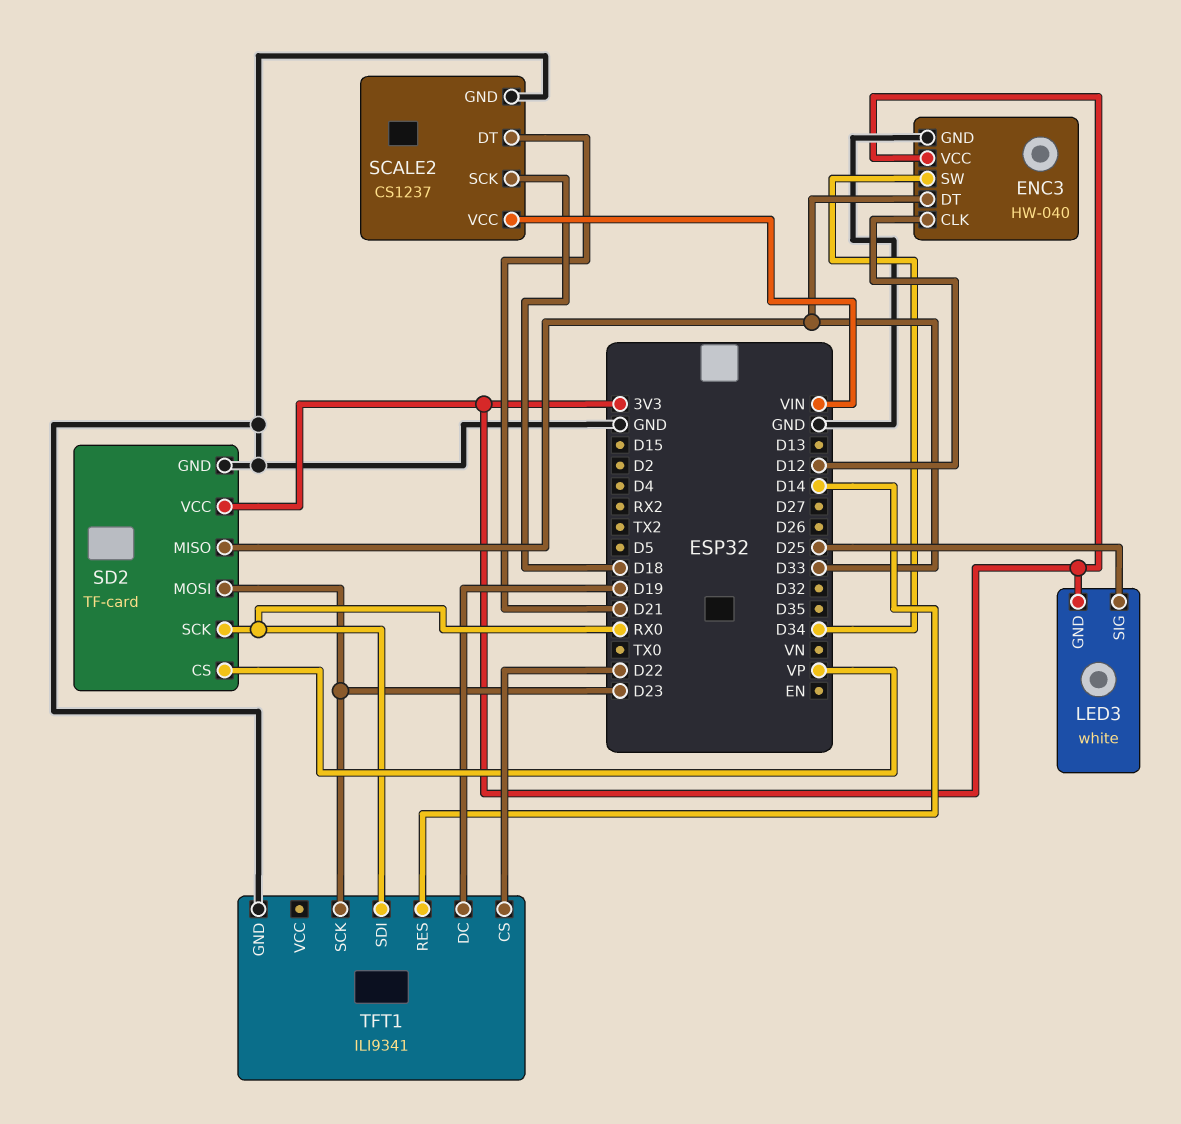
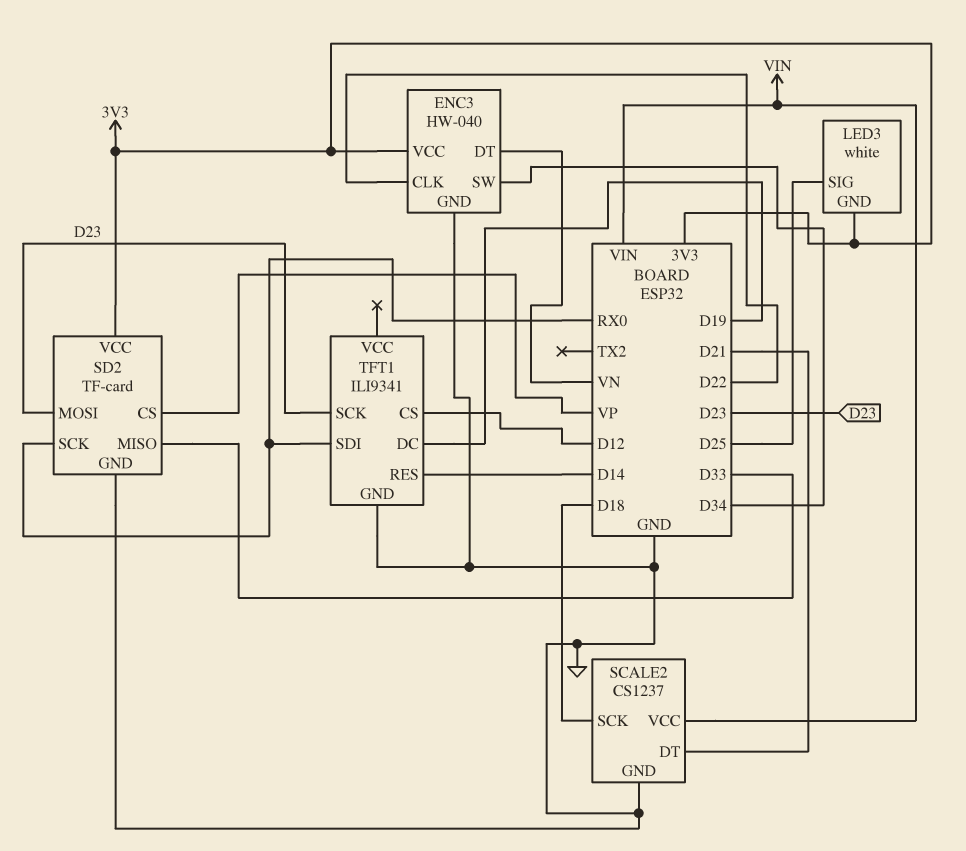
ENC3 pin CLK: D12 -> D22
ENC3 pin DT: D33 -> VN
TFT1 pin CS: D22 -> D12

